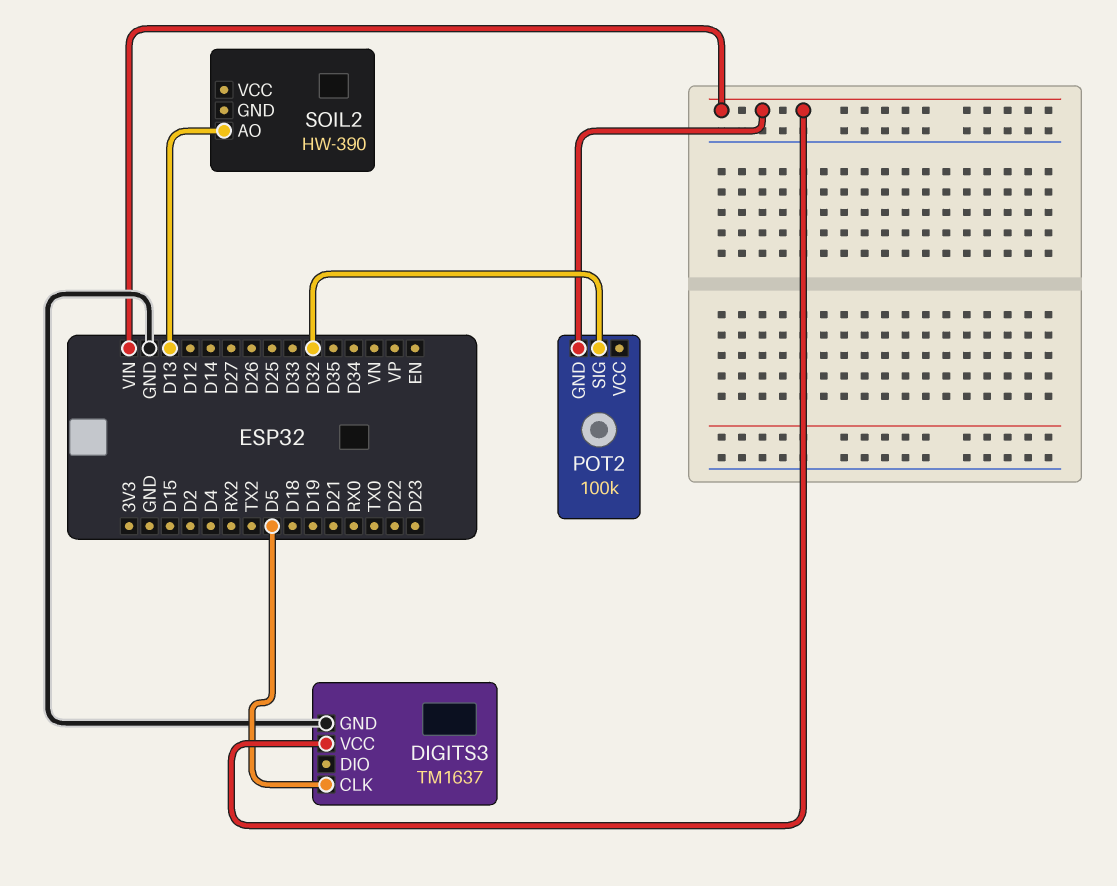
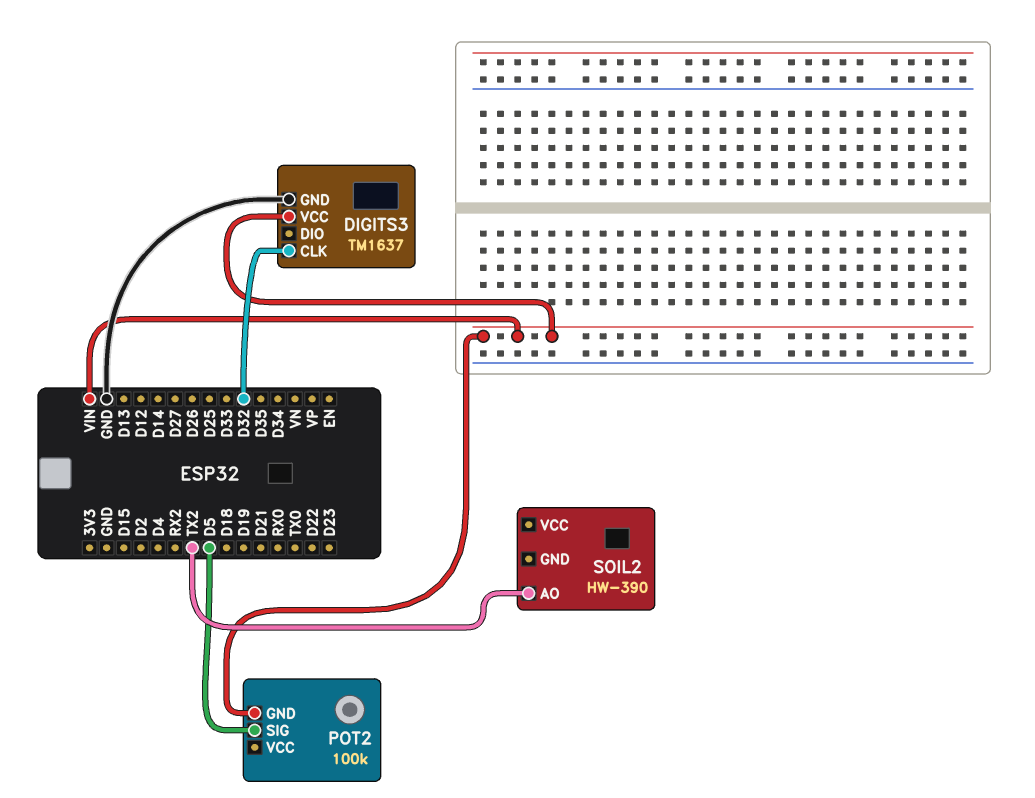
DIGITS3 pin CLK: D5 -> D32
POT2 pin SIG: D32 -> D5
SOIL2 pin AO: D13 -> TX2

